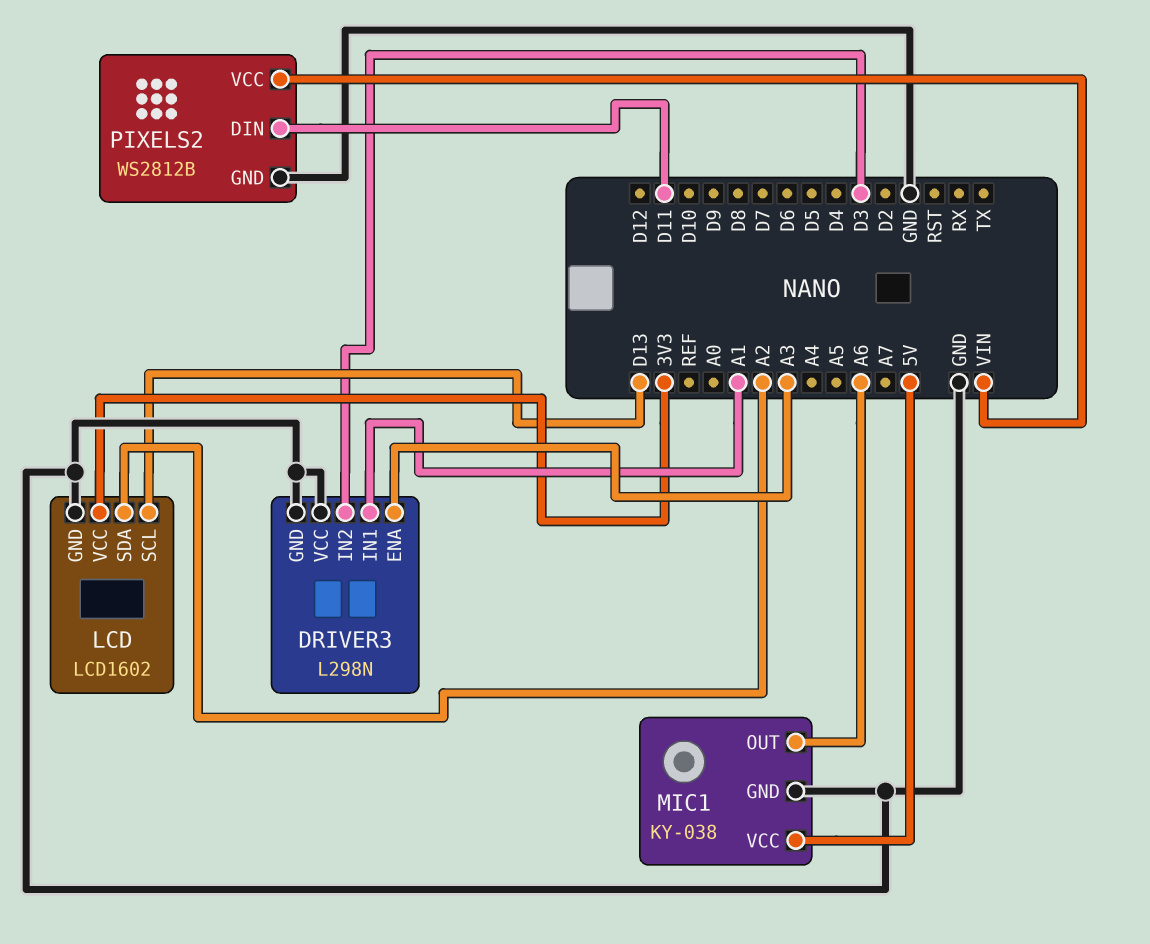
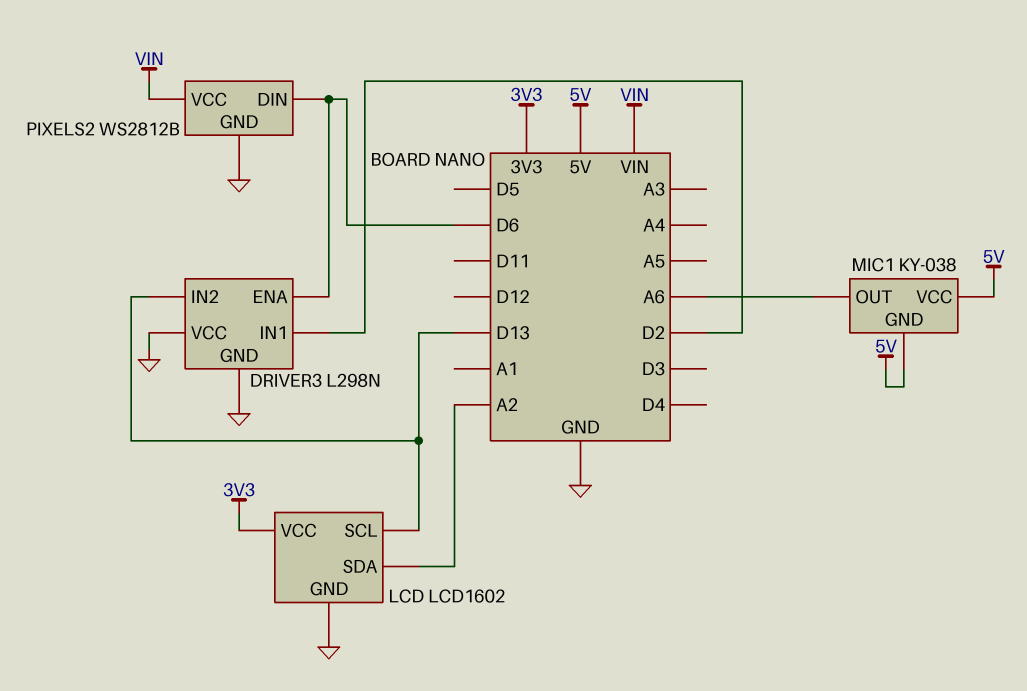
DRIVER3 pin ENA: A3 -> D6
DRIVER3 pin IN1: A1 -> D2
DRIVER3 pin IN2: D3 -> D13
MIC1 pin GND: GND -> 5V
PIXELS2 pin DIN: D11 -> D6

